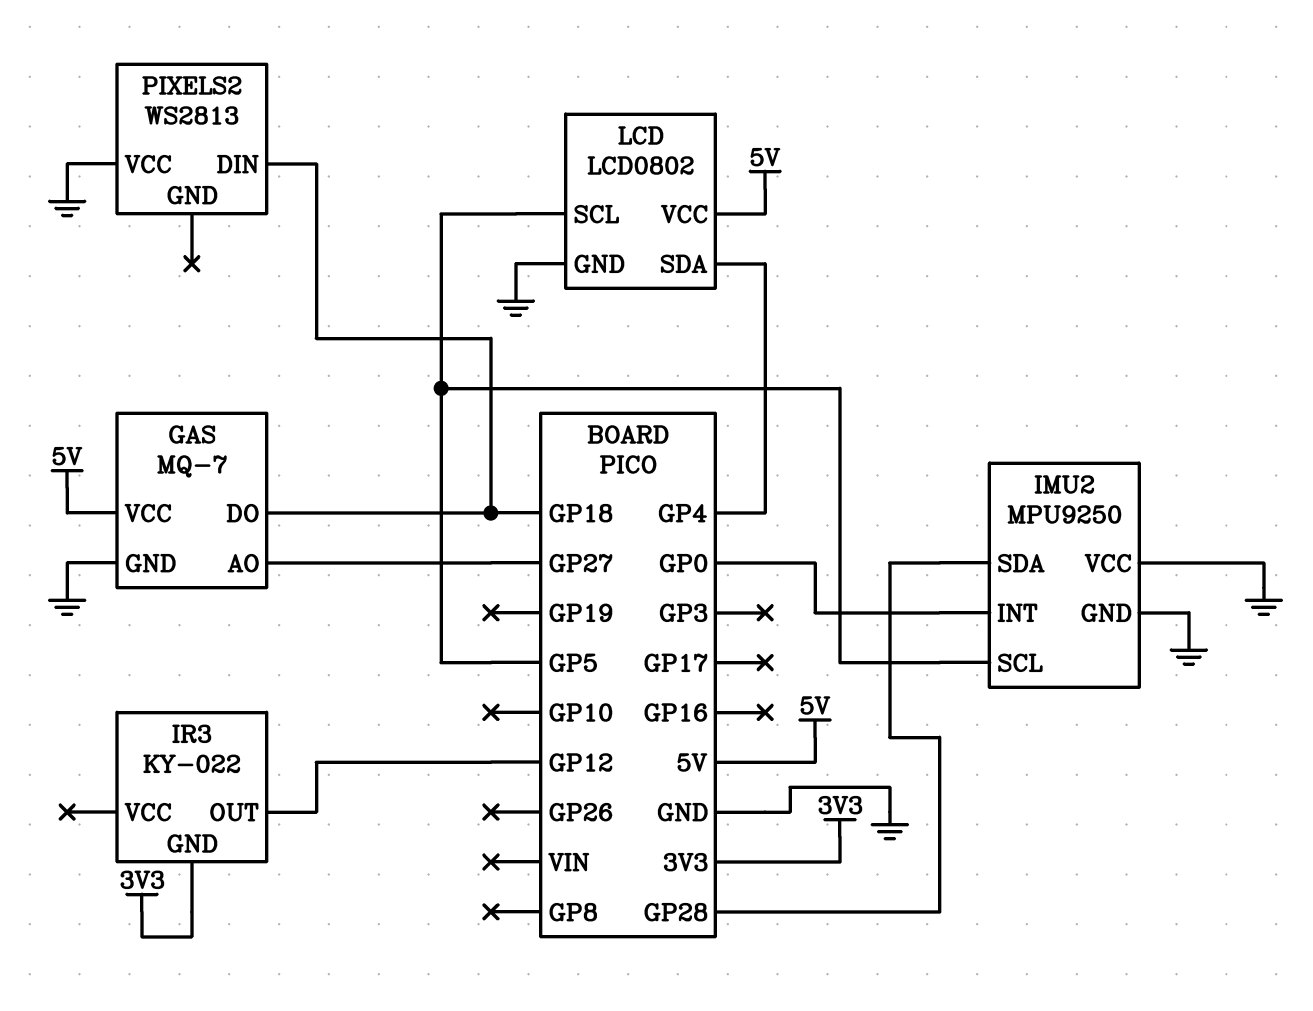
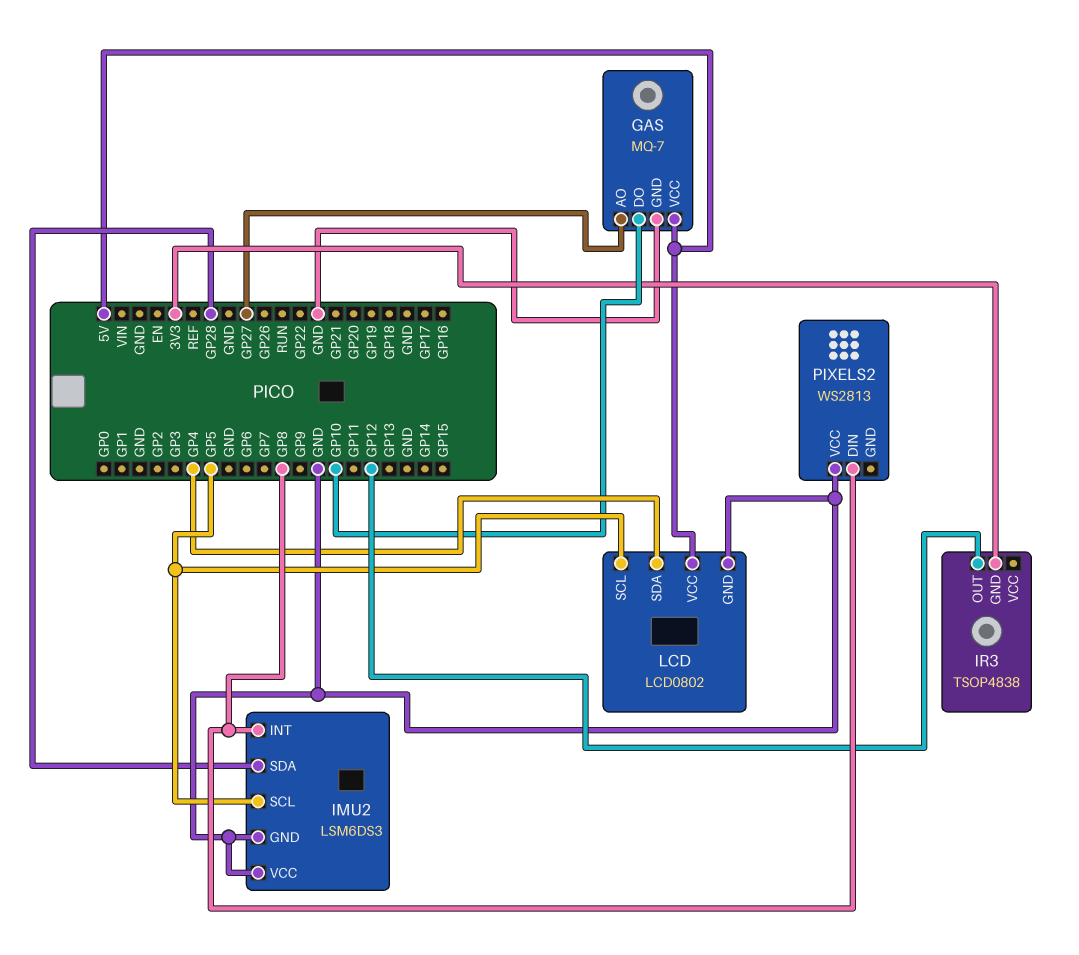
GAS pin DO: GP18 -> GP10
IMU2: MPU9250 -> LSM6DS3
IMU2 pin INT: GP0 -> GP8
IR3: KY-022 -> TSOP4838
PIXELS2 pin DIN: GP18 -> GP8

